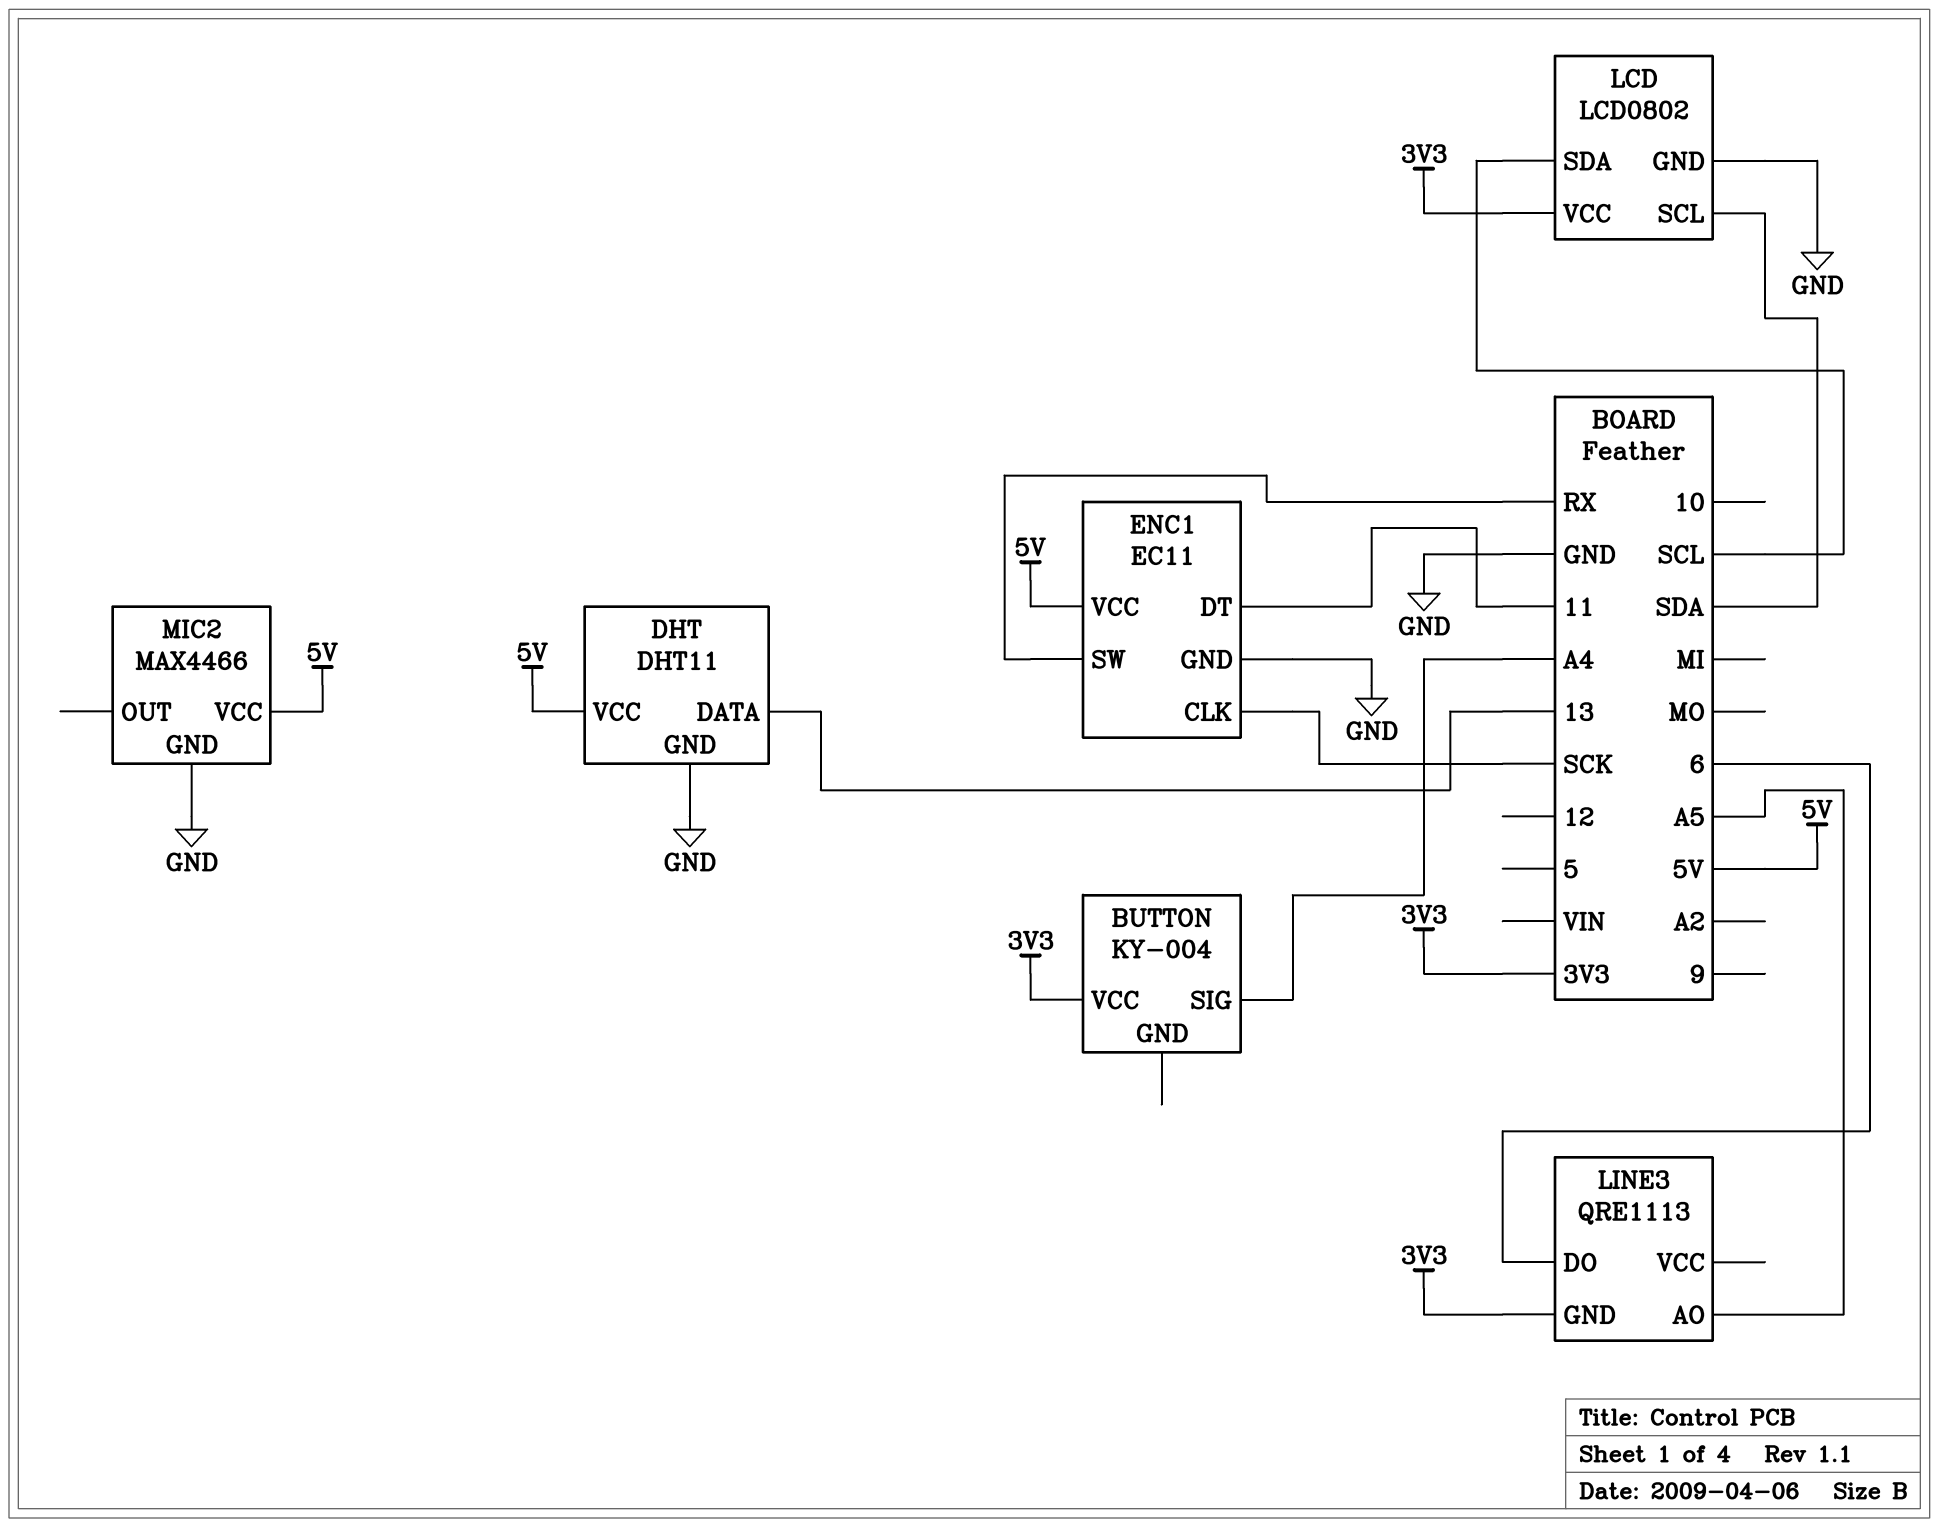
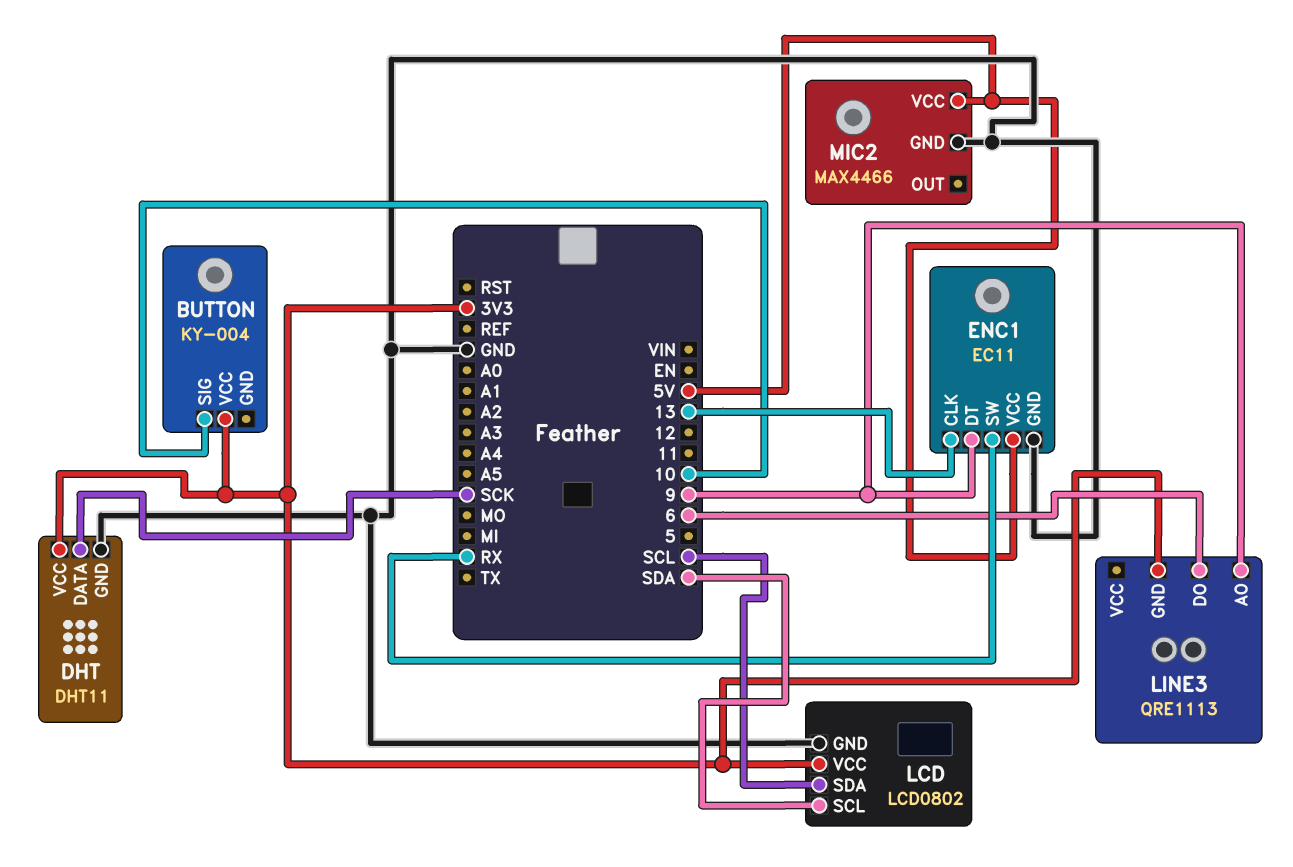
BUTTON pin SIG: A4 -> 10
DHT pin DATA: 13 -> SCK
DHT pin VCC: 5V -> 3V3
ENC1 pin CLK: SCK -> 13
ENC1 pin DT: 11 -> 9
LINE3 pin AO: A5 -> 9

